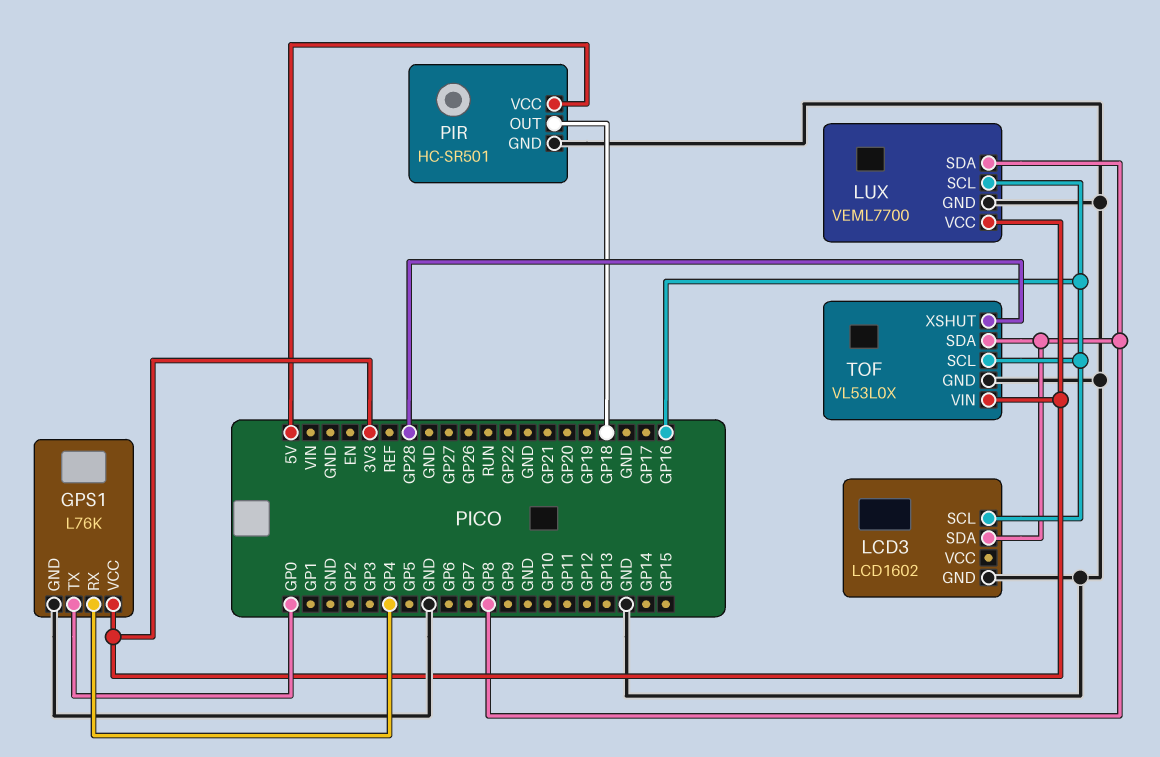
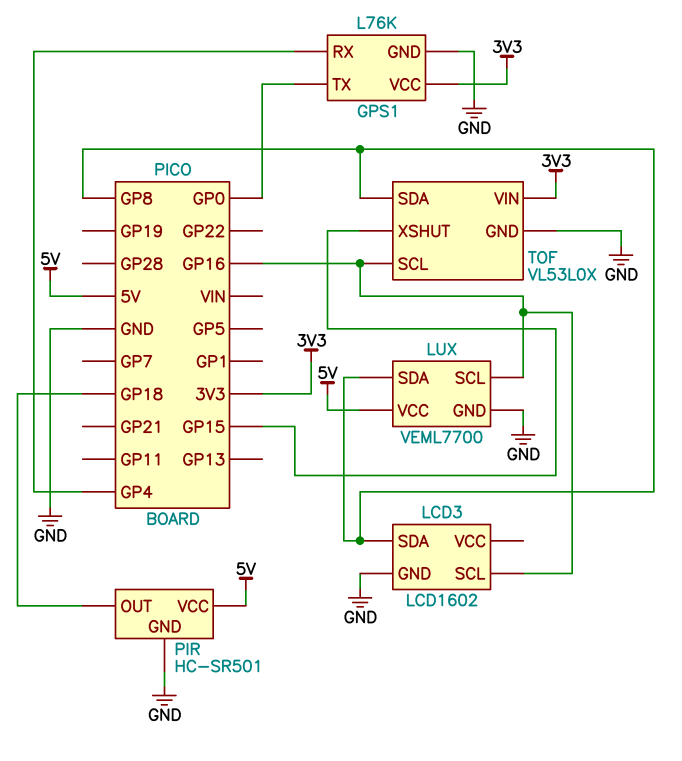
LUX pin VCC: 3V3 -> 5V
TOF pin XSHUT: GP28 -> GP15

